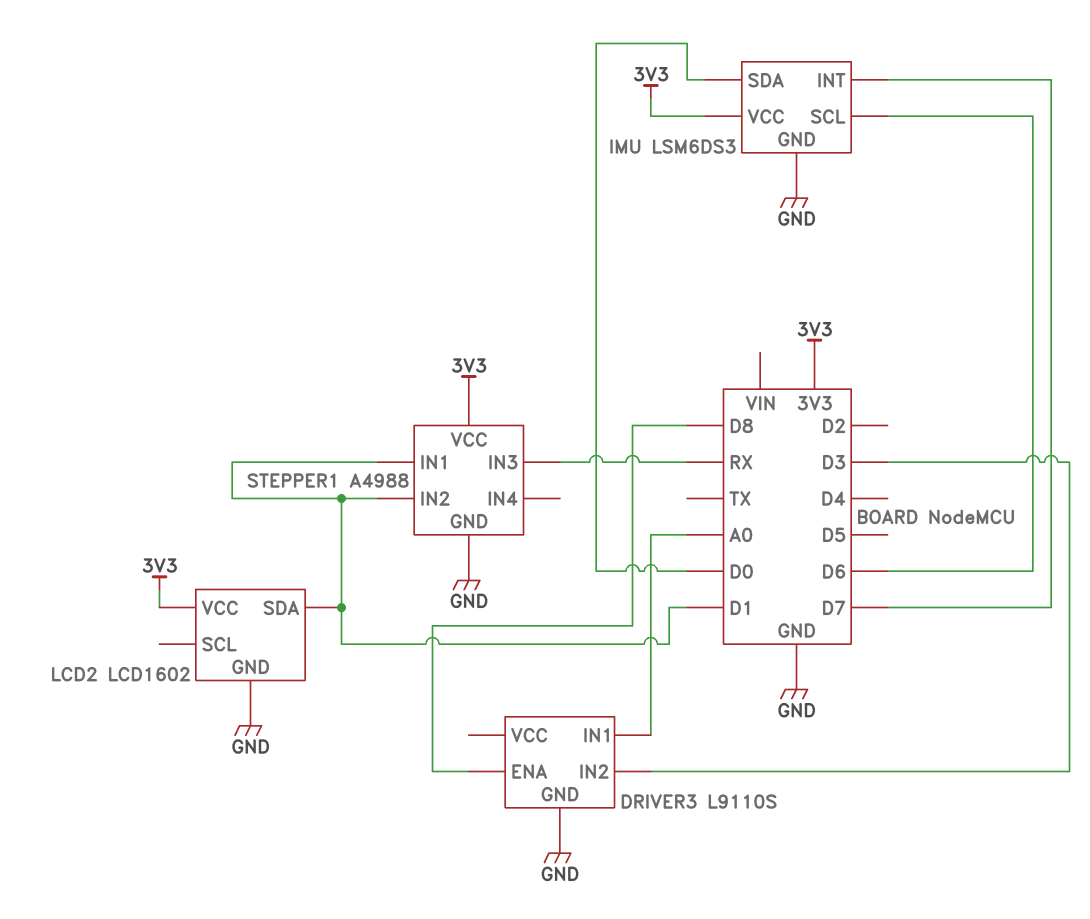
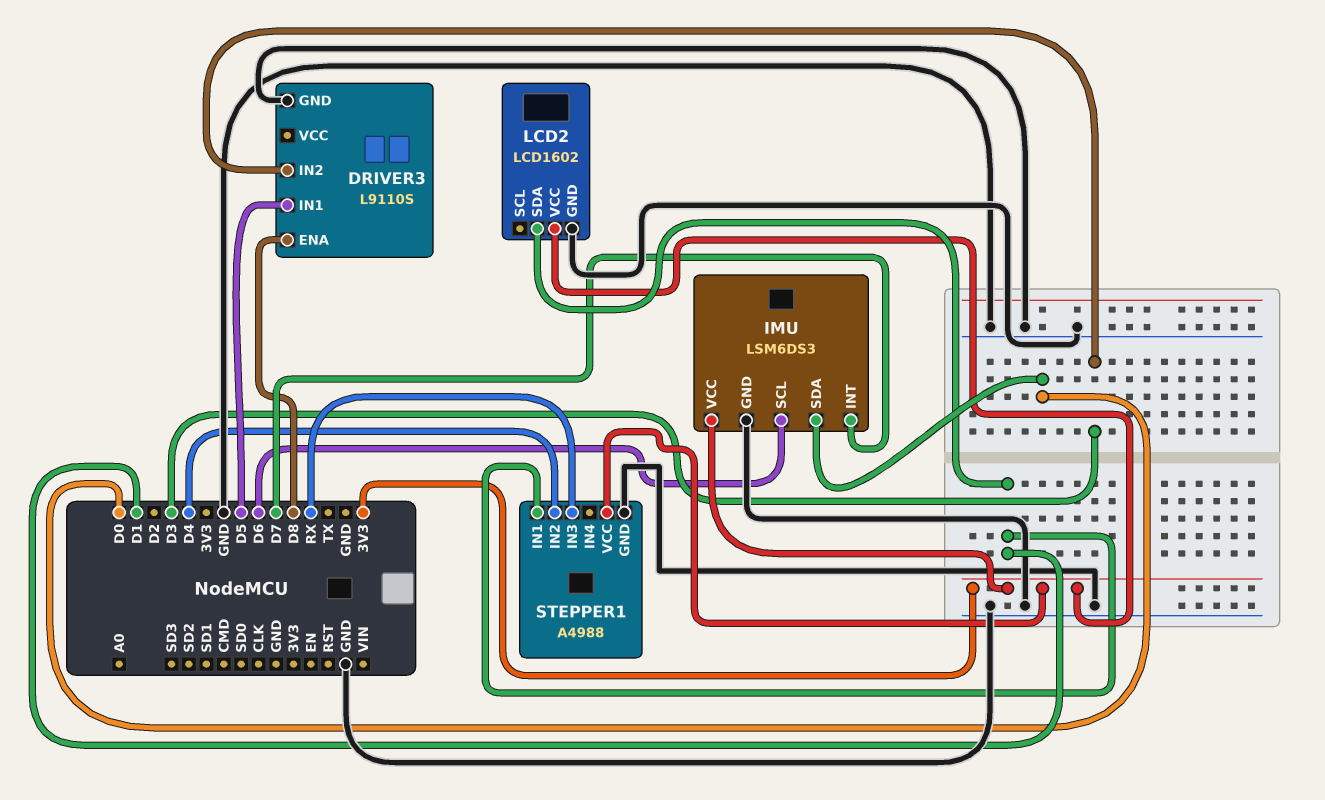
DRIVER3 pin IN1: A0 -> D5
STEPPER1 pin IN2: D1 -> D4

